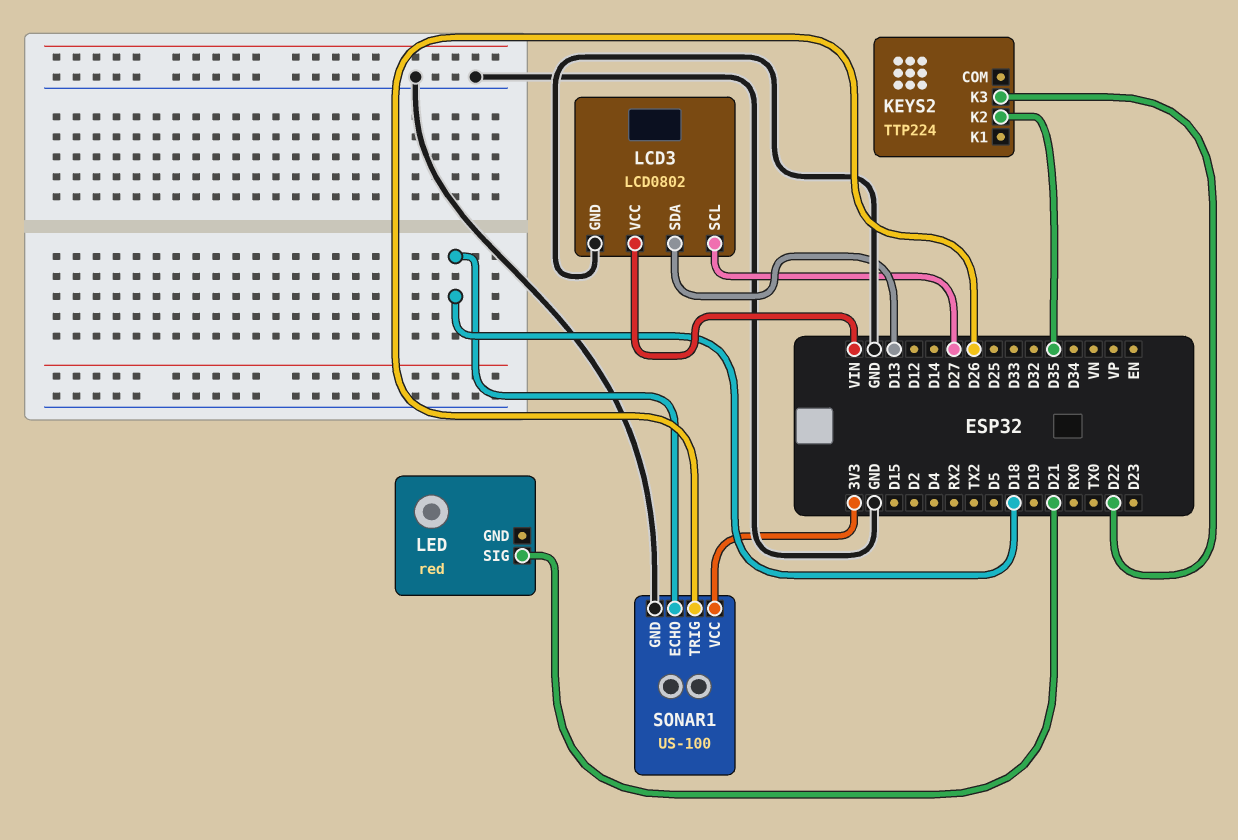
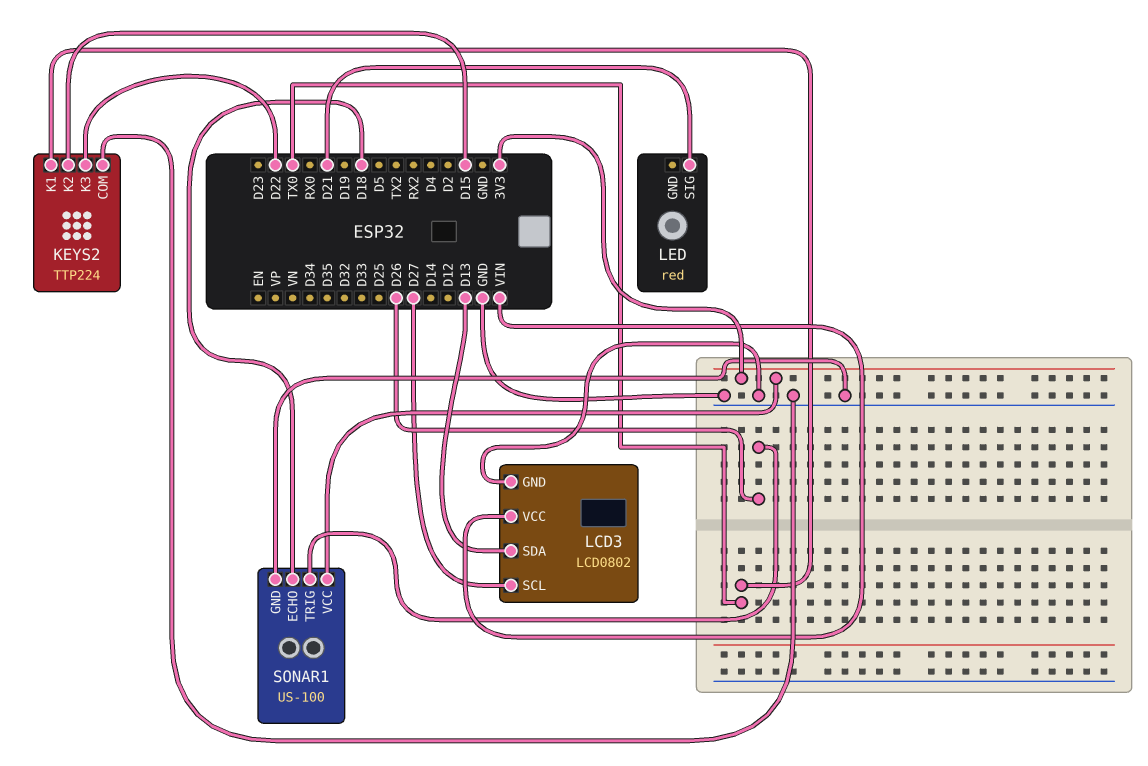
KEYS2 pin COM: none -> GND
KEYS2 pin K1: none -> TX0
KEYS2 pin K2: D35 -> D15

